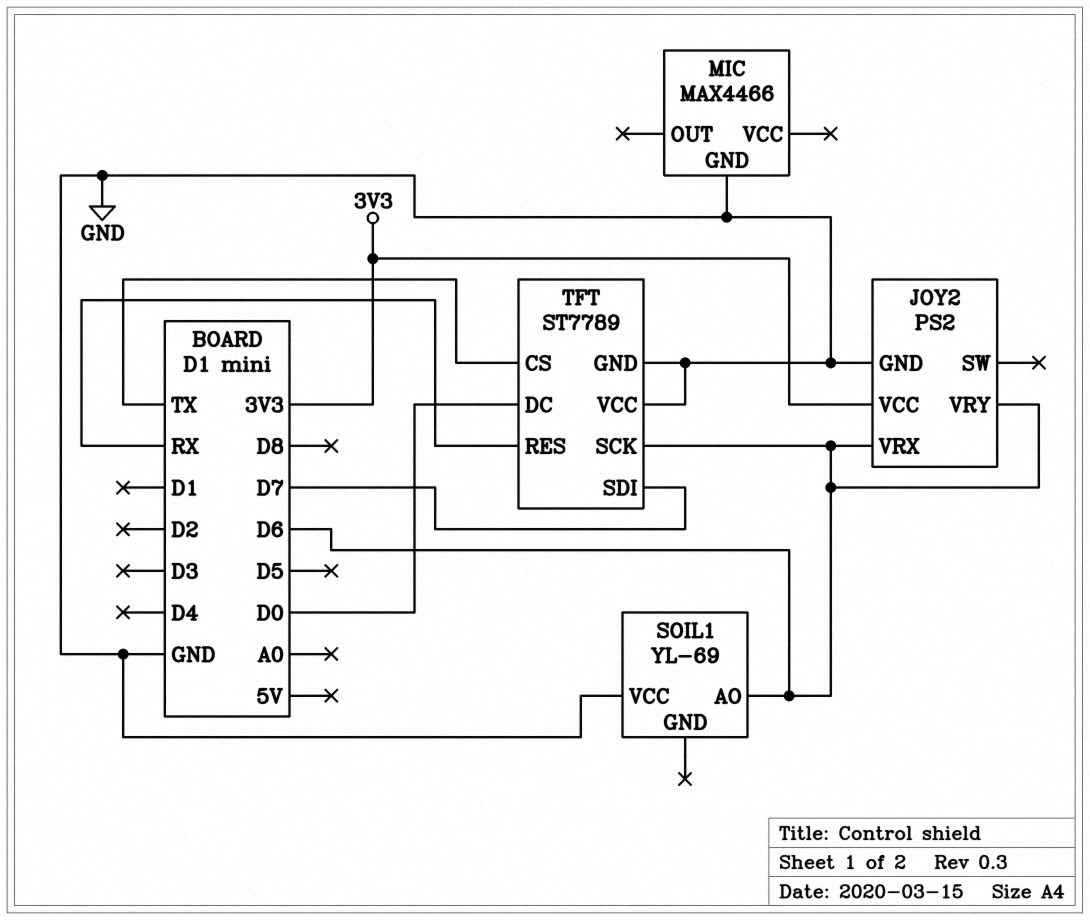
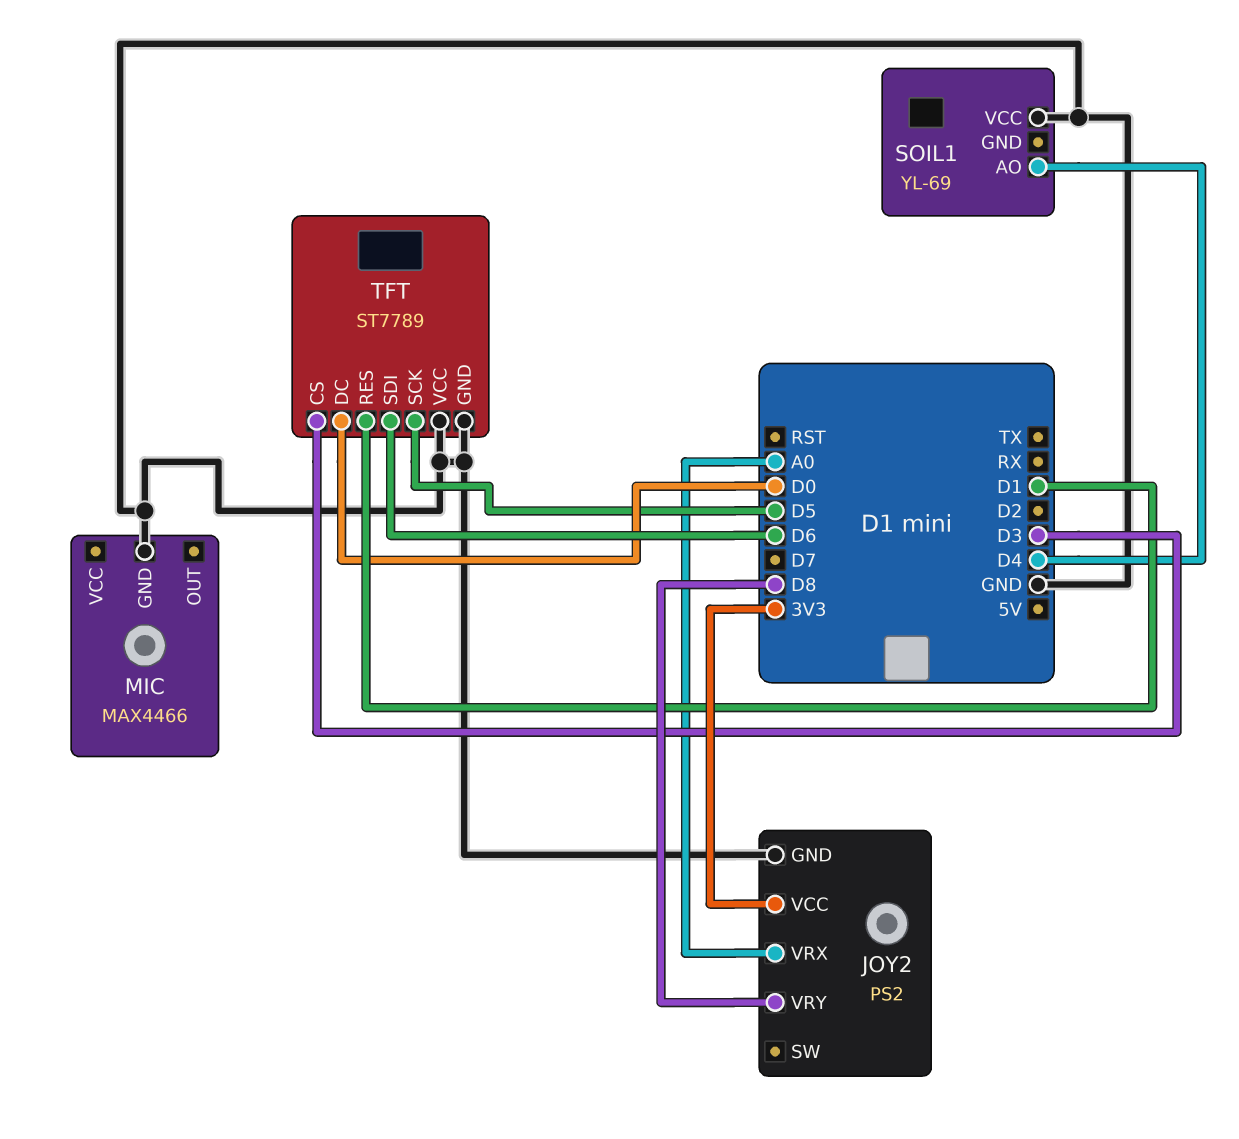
JOY2 pin VRX: D6 -> A0
JOY2 pin VRY: D6 -> D8
SOIL1 pin AO: D6 -> D4
TFT pin CS: TX -> D3
TFT pin RES: RX -> D1
TFT pin SCK: D6 -> D5
TFT pin SDI: D7 -> D6

